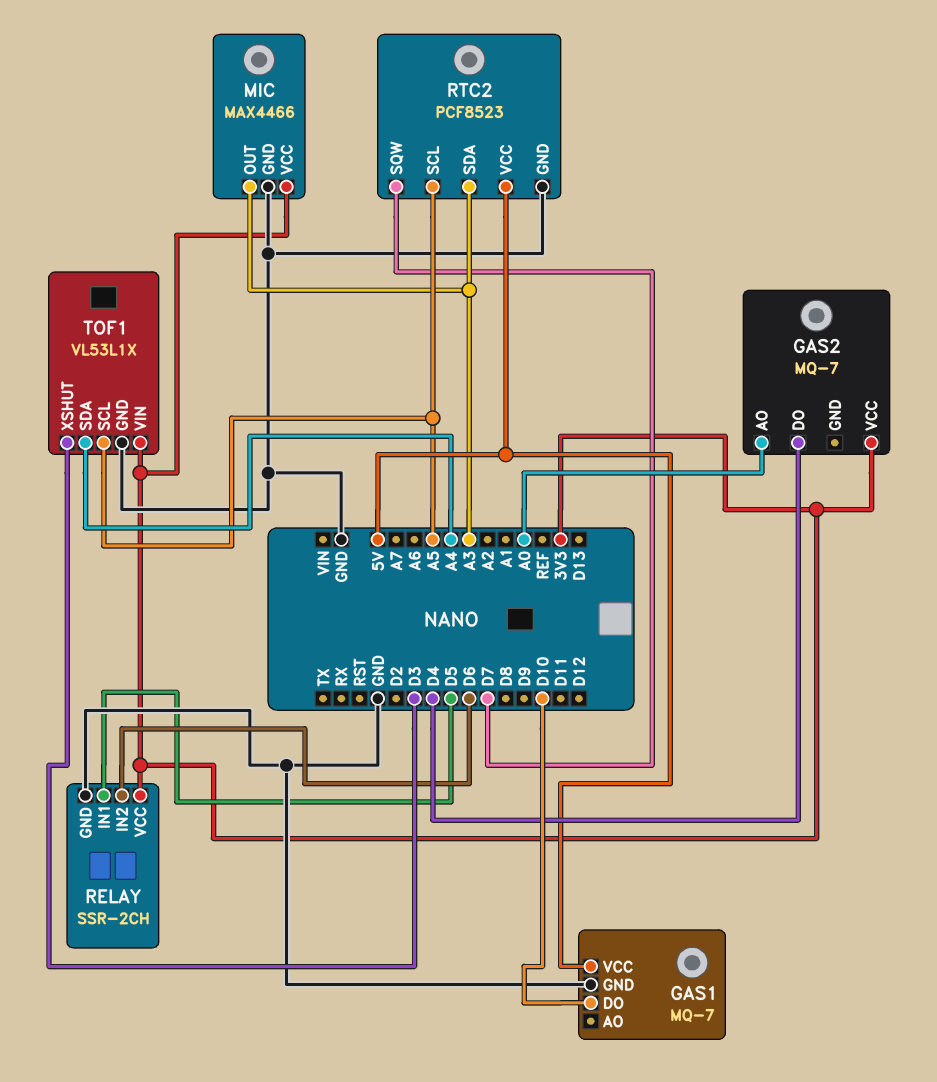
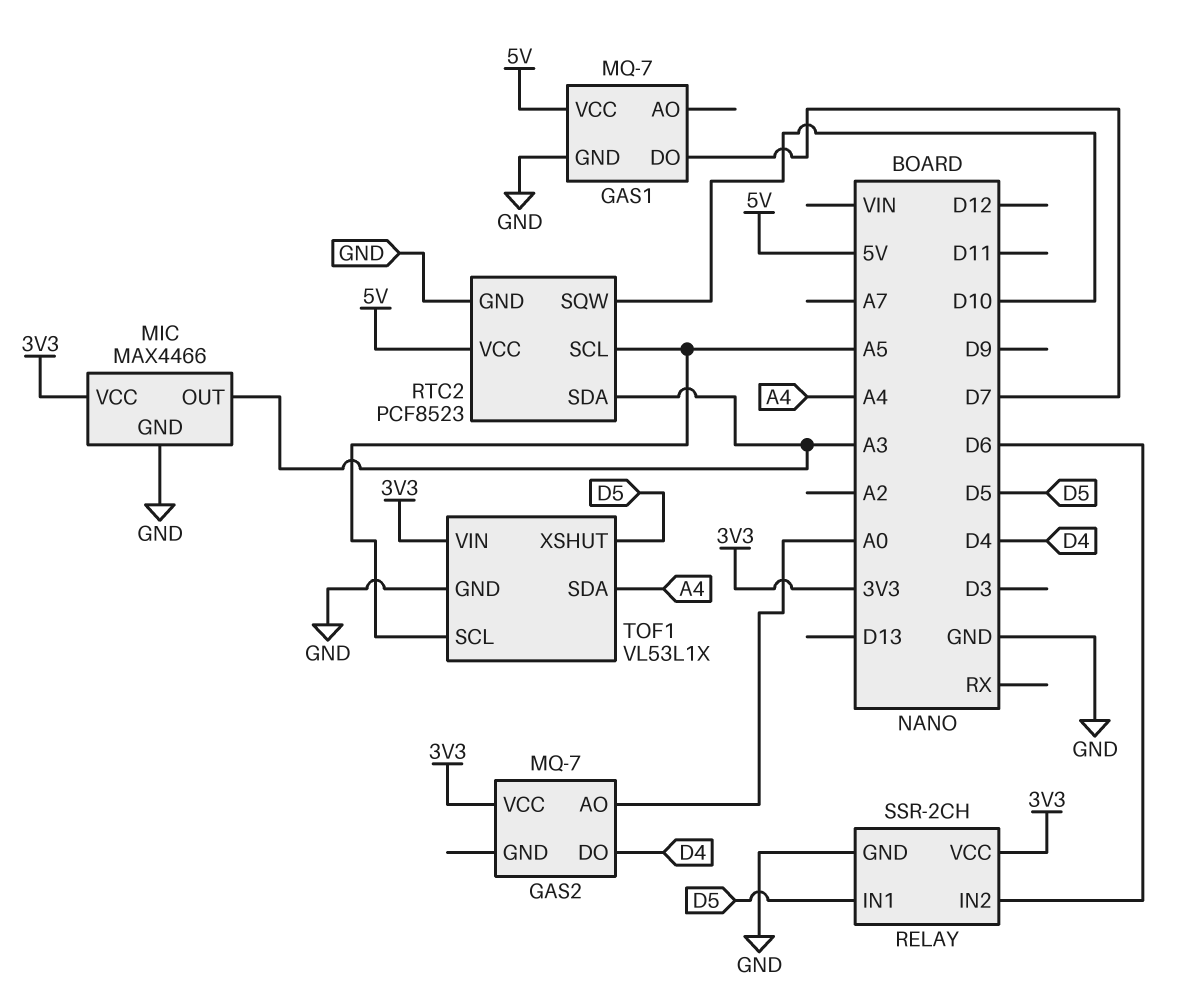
GAS1 pin DO: D10 -> D7
RTC2 pin SQW: D7 -> D10
TOF1 pin XSHUT: D3 -> D5

